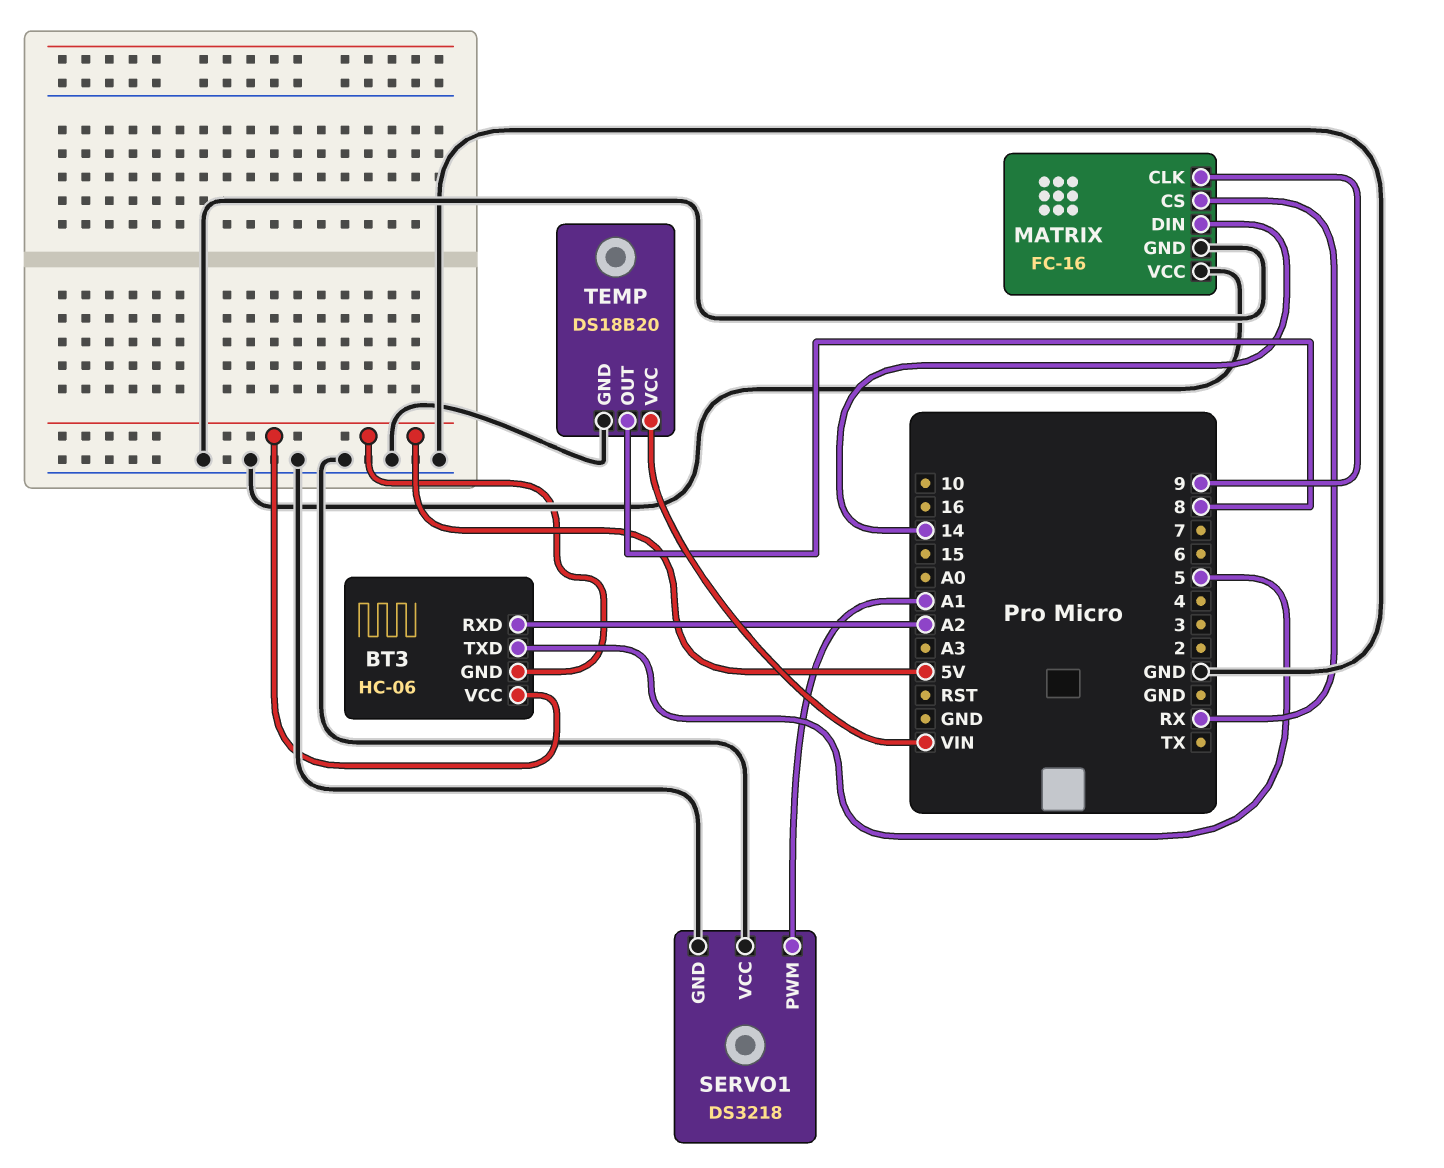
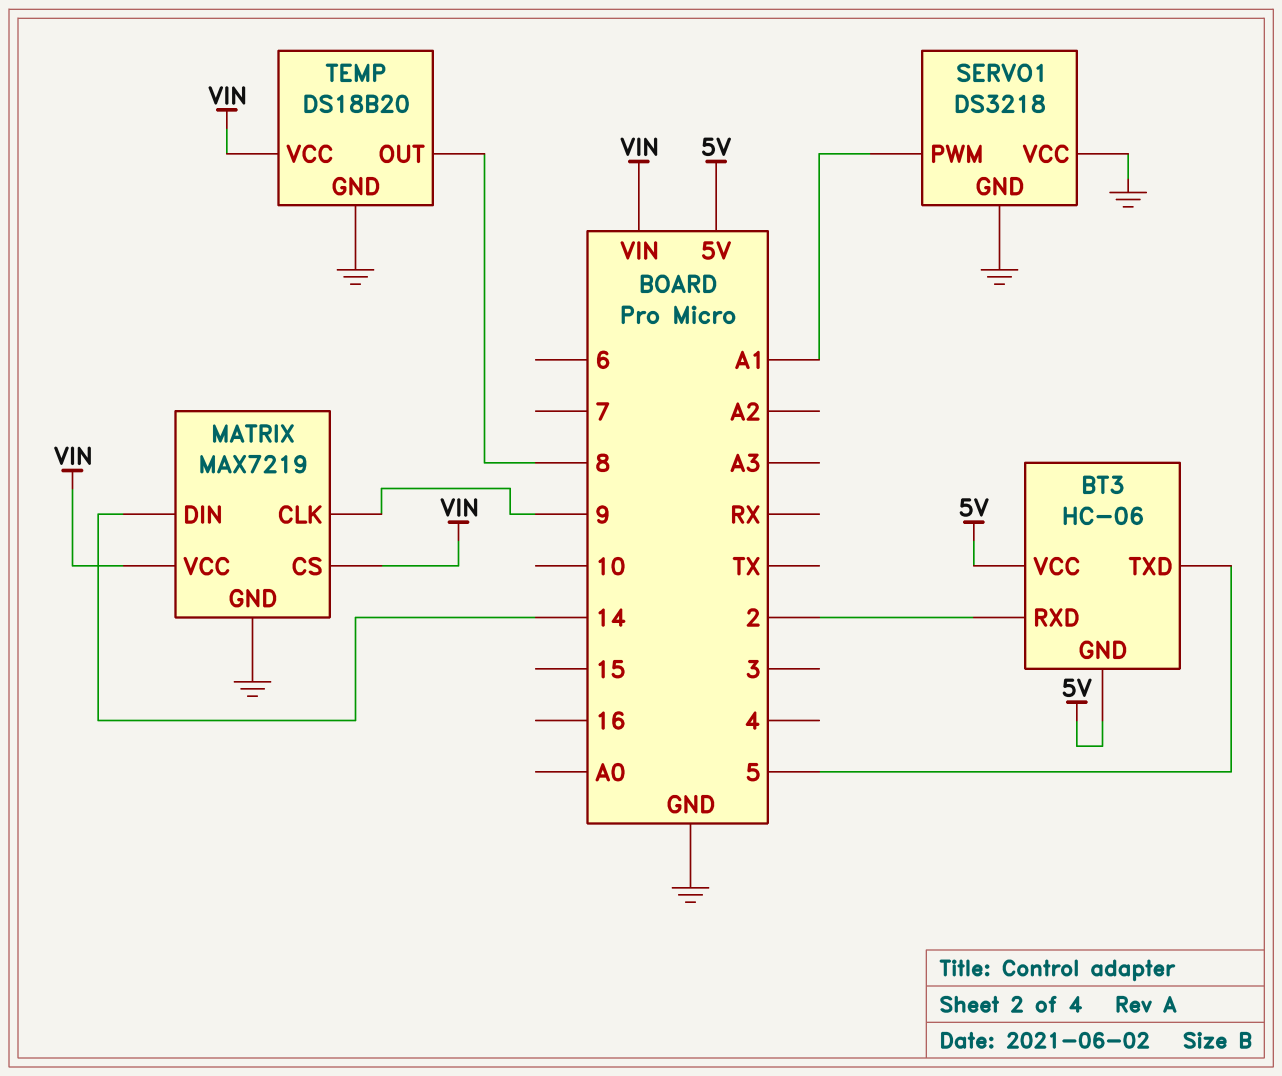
BT3 pin RXD: A2 -> 2
MATRIX: FC-16 -> MAX7219
MATRIX pin CS: RX -> VIN
MATRIX pin VCC: GND -> VIN

